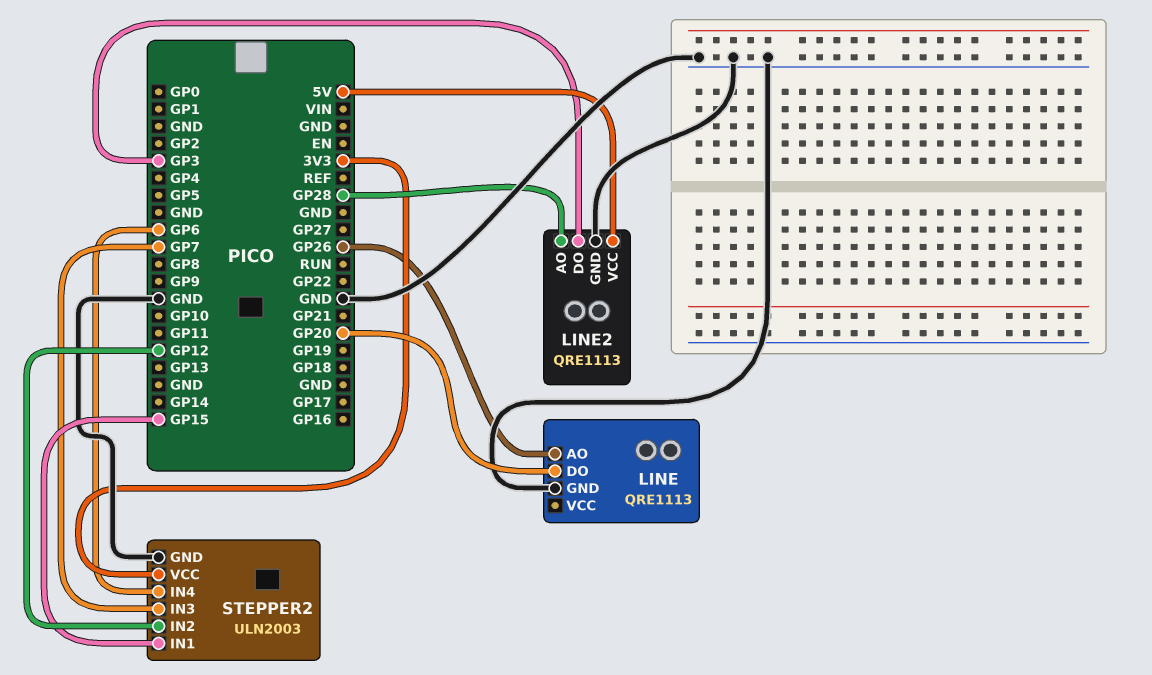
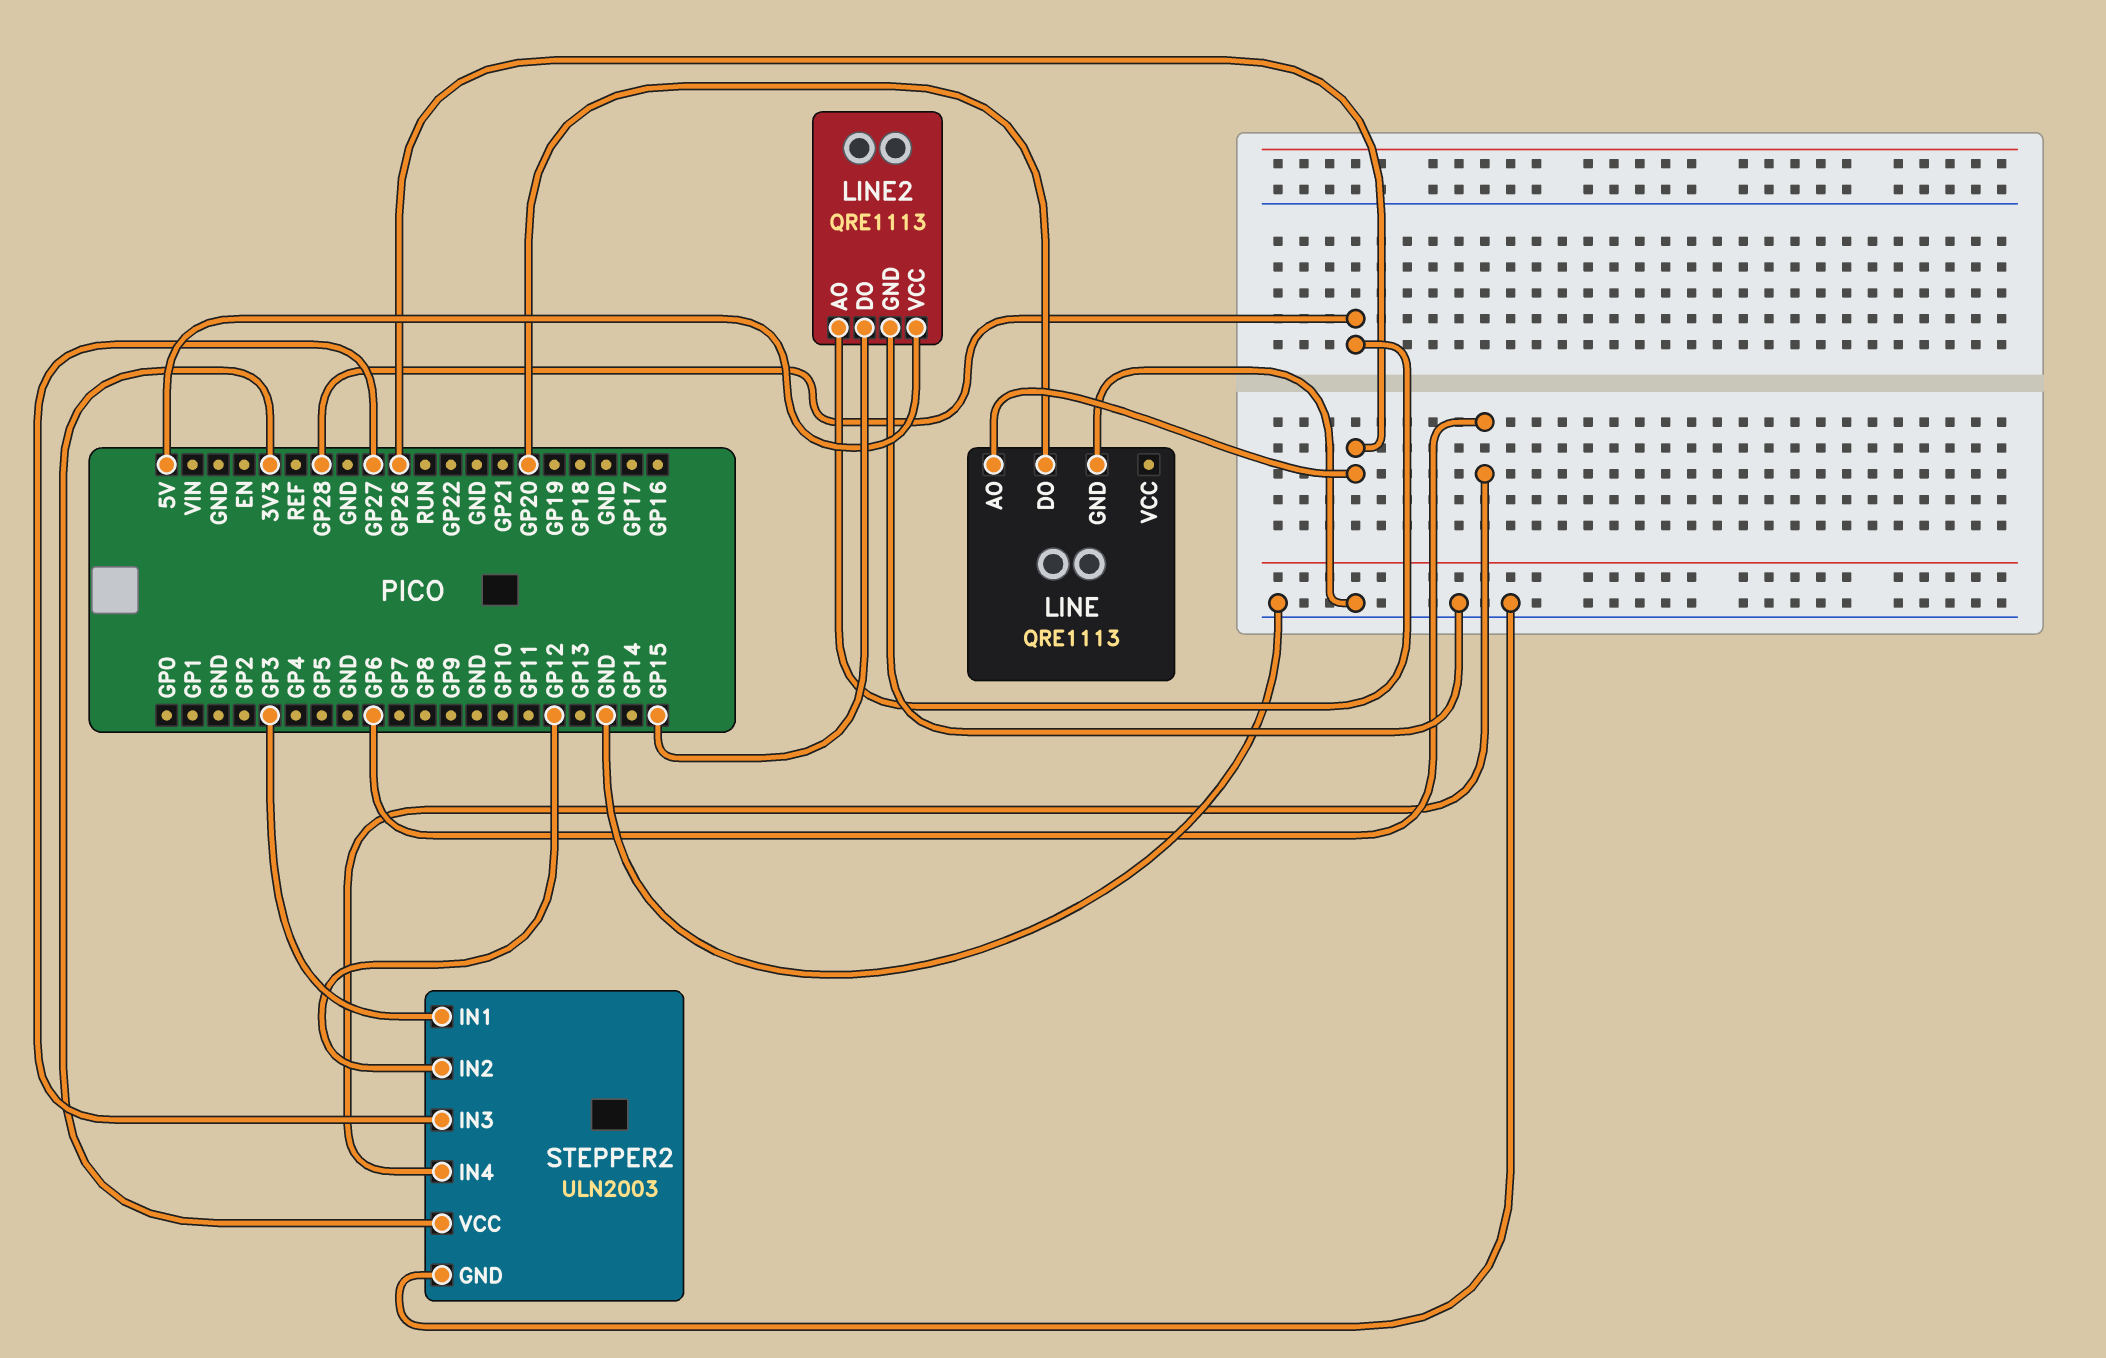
LINE2 pin DO: GP3 -> GP15
STEPPER2 pin IN1: GP15 -> GP3
STEPPER2 pin IN3: GP7 -> GP27

